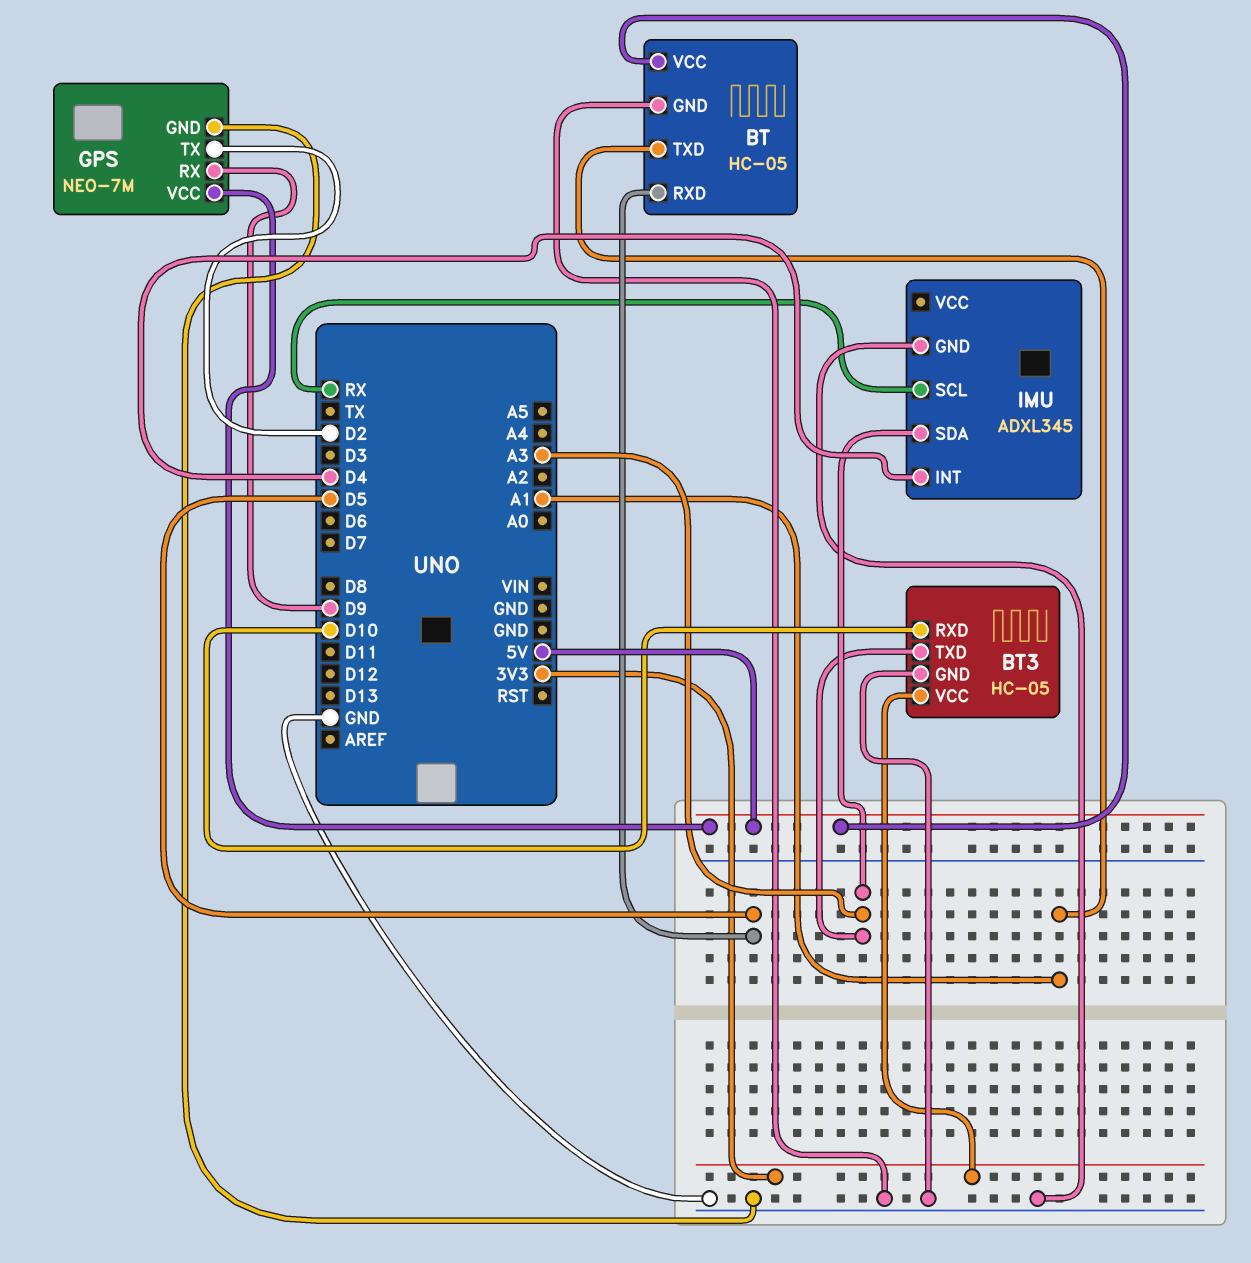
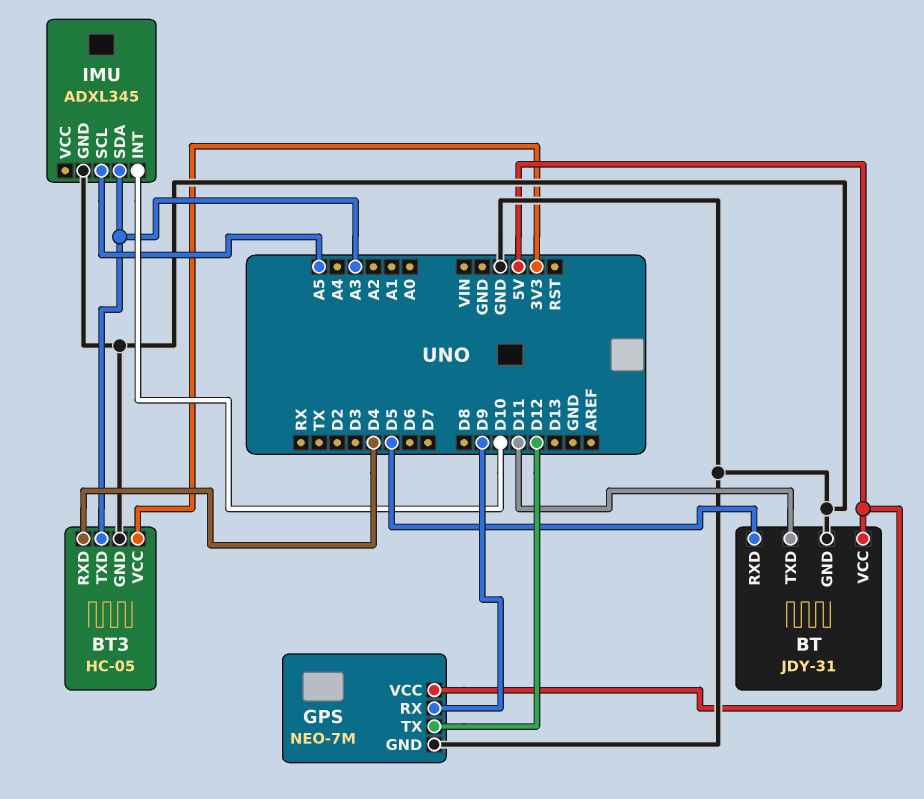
BT: HC-05 -> JDY-31
BT pin TXD: A1 -> D11
BT3 pin RXD: D10 -> D4
GPS pin TX: D2 -> D12
IMU pin INT: D4 -> D10
IMU pin SCL: RX -> A5

